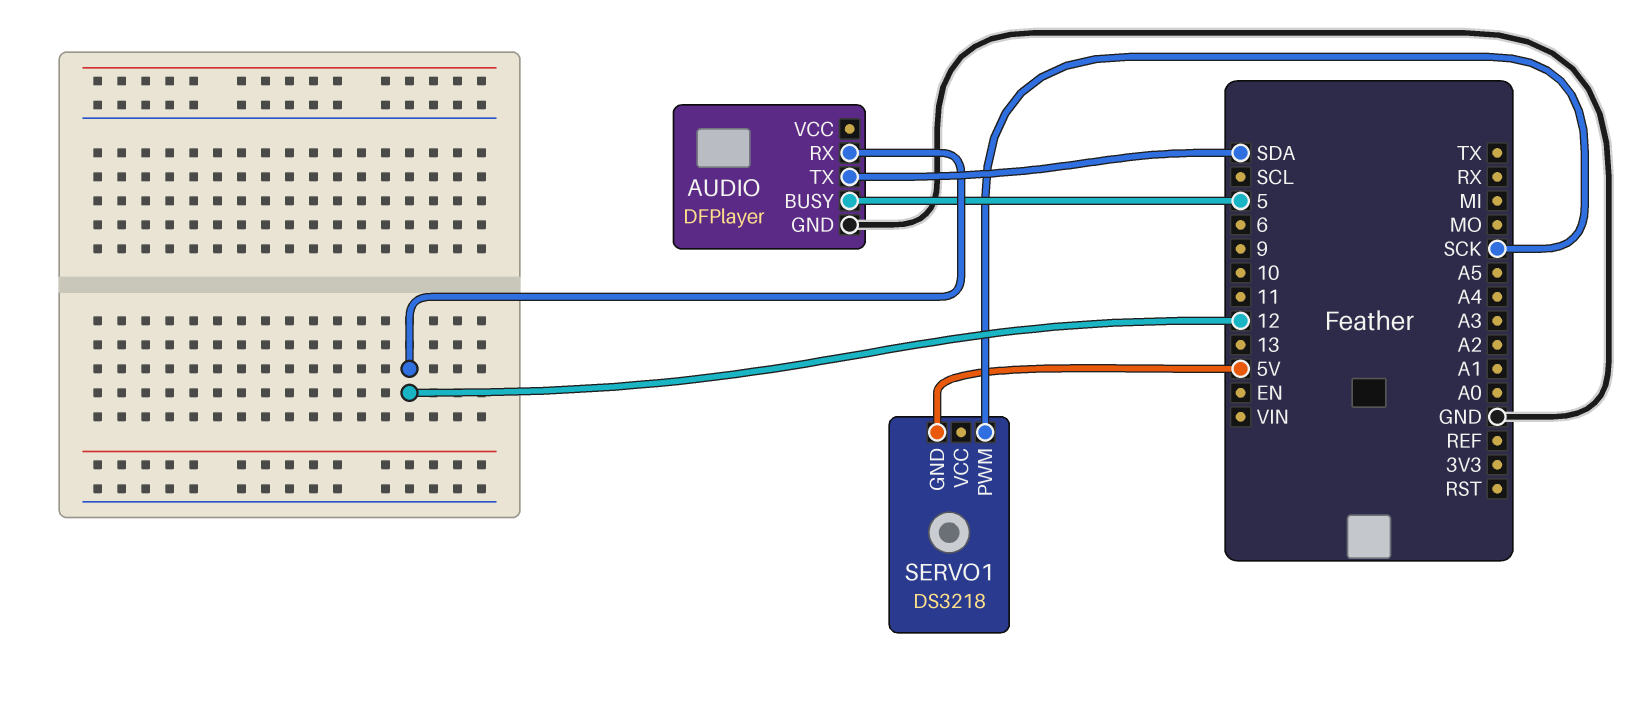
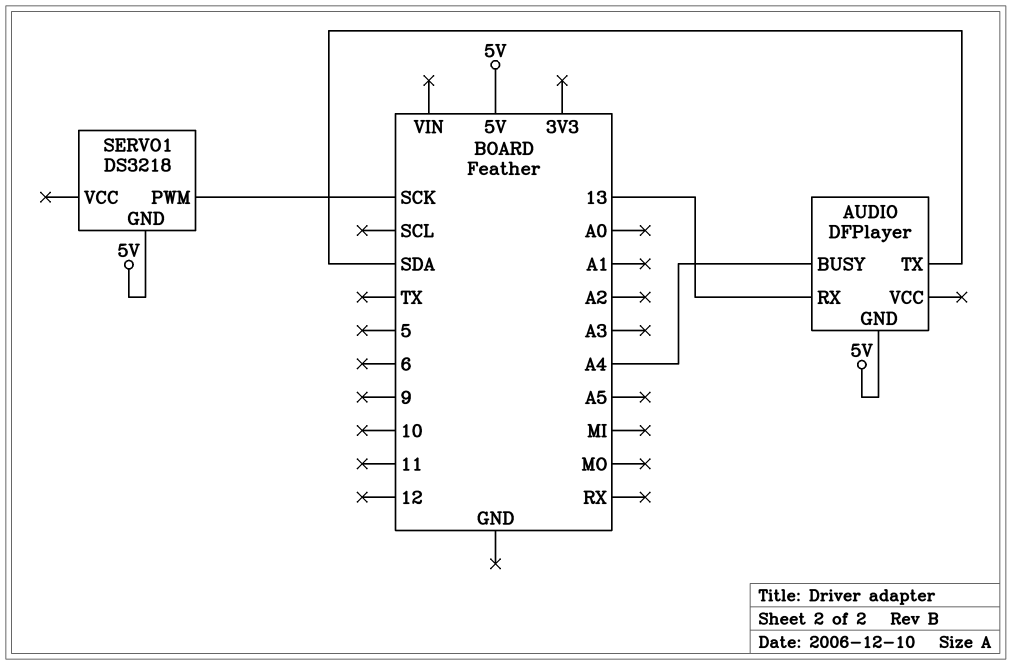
AUDIO pin BUSY: 5 -> A4
AUDIO pin GND: GND -> 5V
AUDIO pin RX: 12 -> 13

